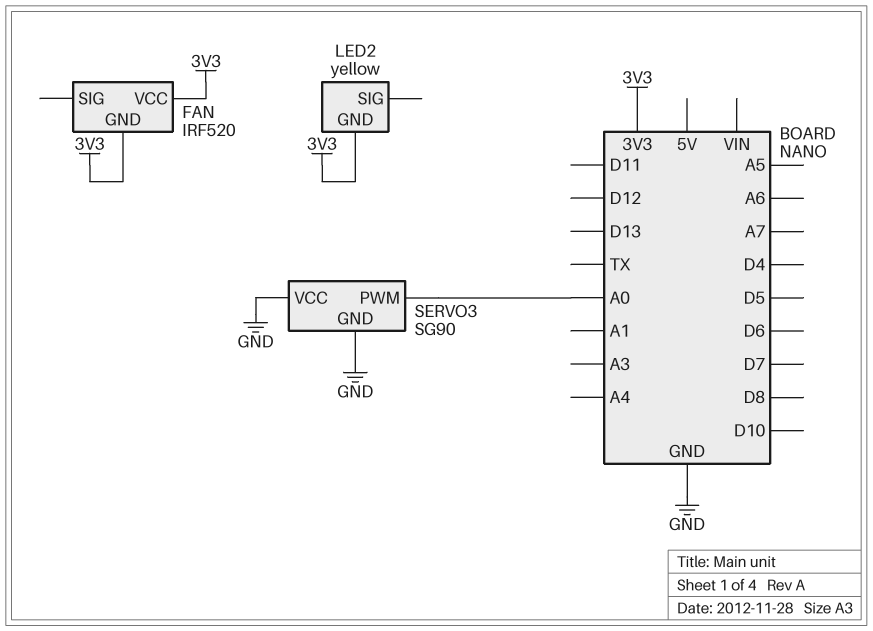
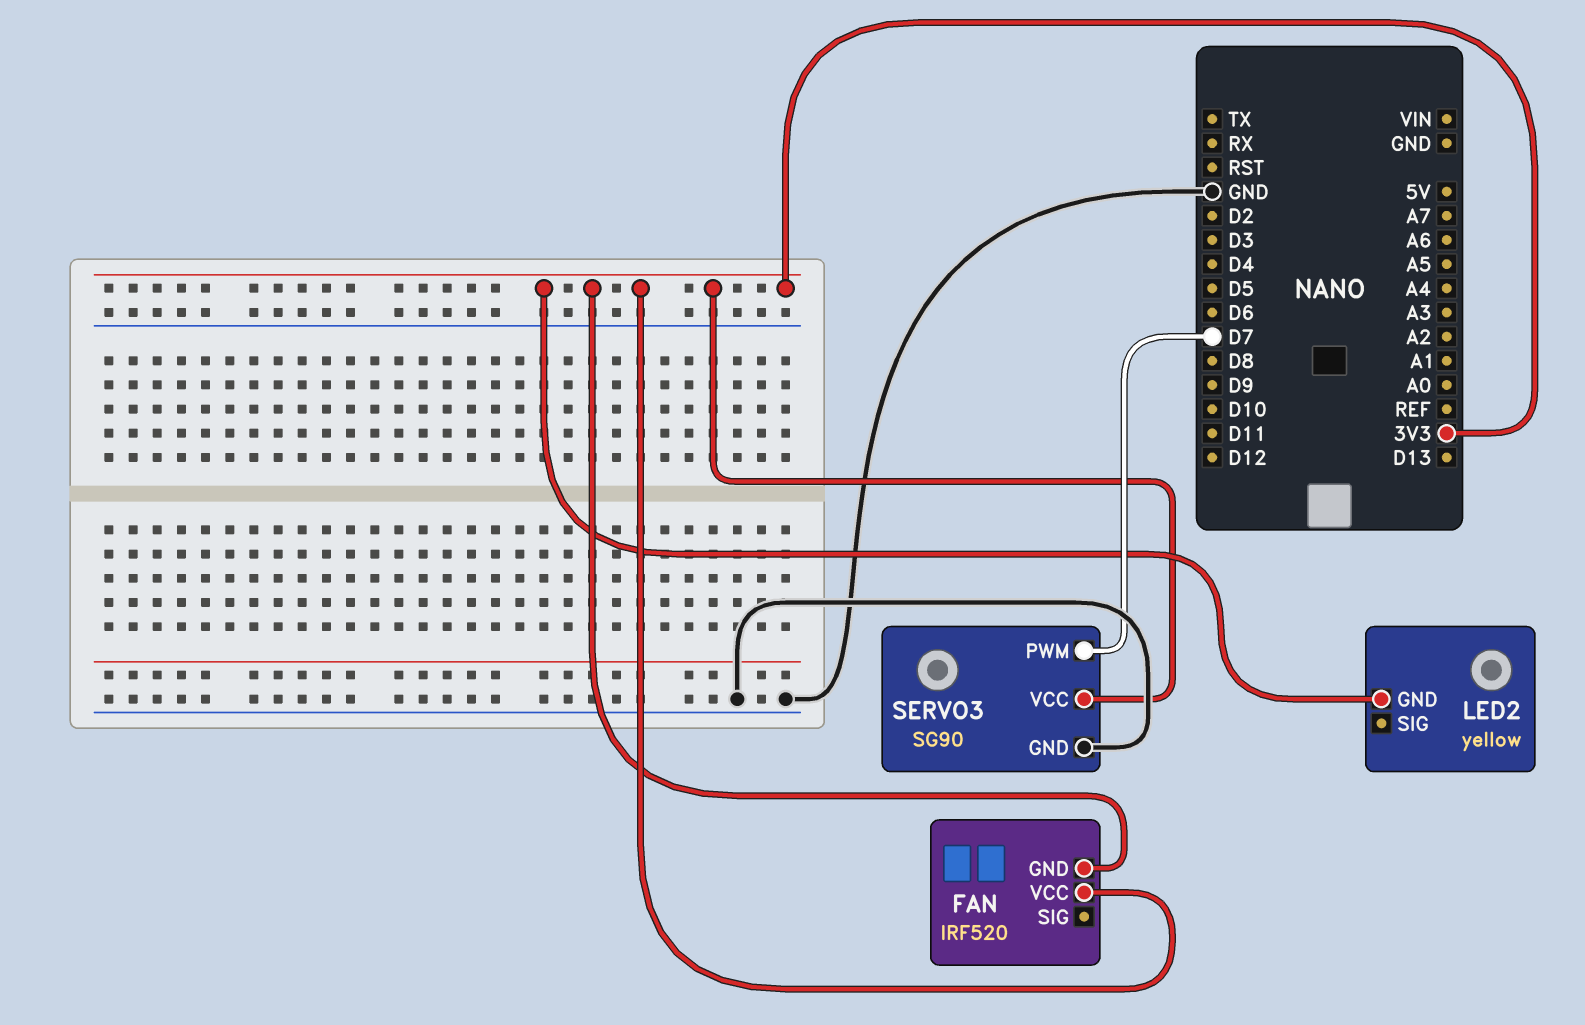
SERVO3 pin PWM: A0 -> D7
SERVO3 pin VCC: GND -> 3V3

